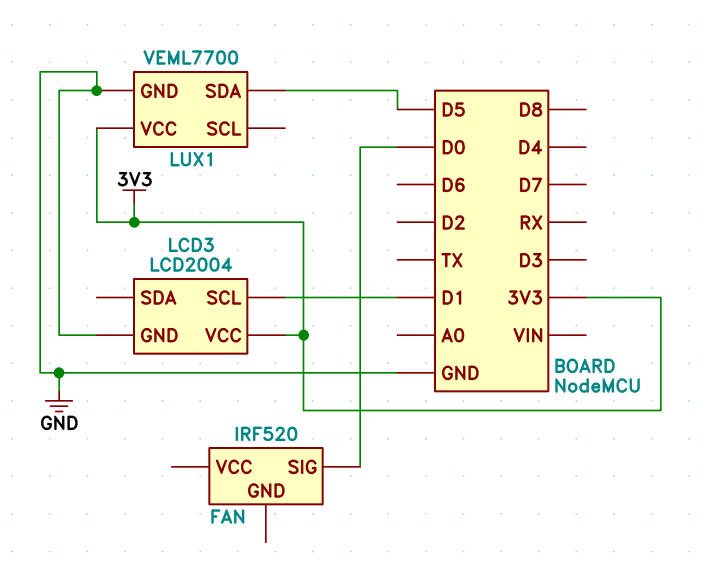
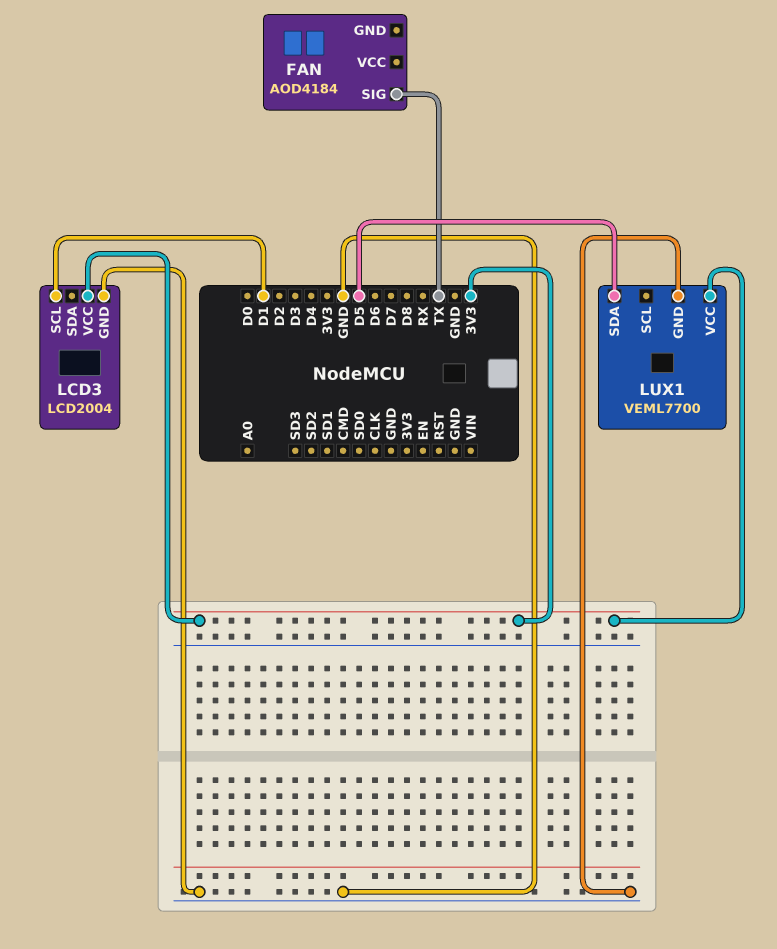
FAN: IRF520 -> AOD4184
FAN pin SIG: D0 -> TX

